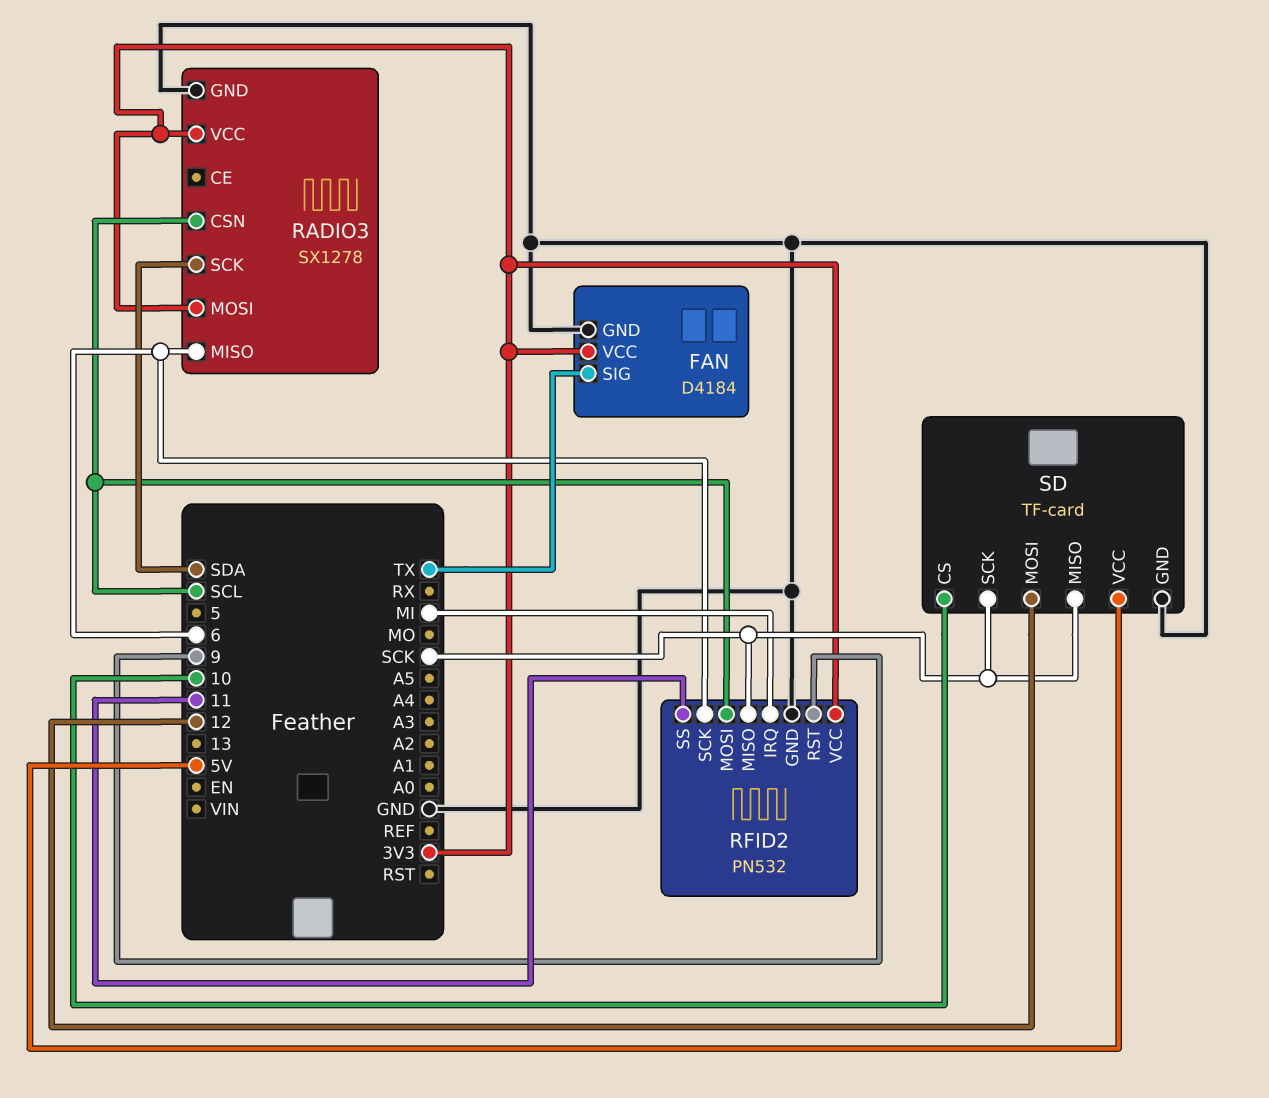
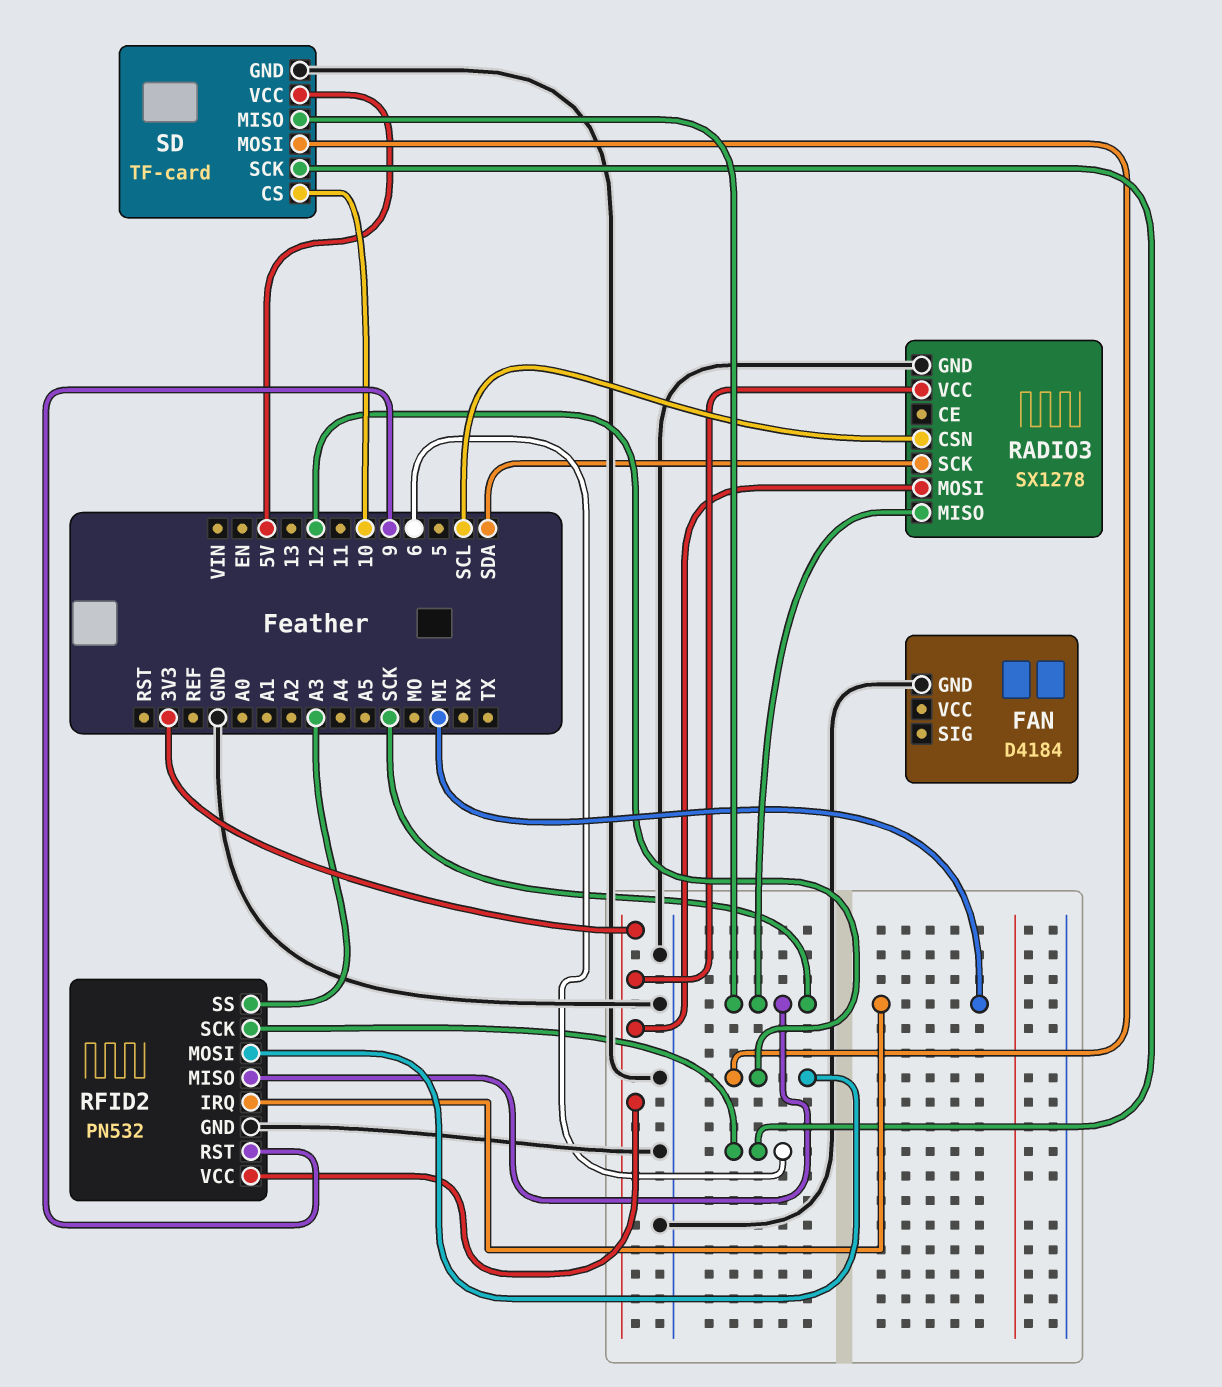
FAN pin SIG: TX -> none
FAN pin VCC: 3V3 -> none
RADIO3 pin MISO: 6 -> SCK
RFID2 pin MOSI: SCL -> 12
RFID2 pin SS: 11 -> A3
SD pin SCK: SCK -> 6

